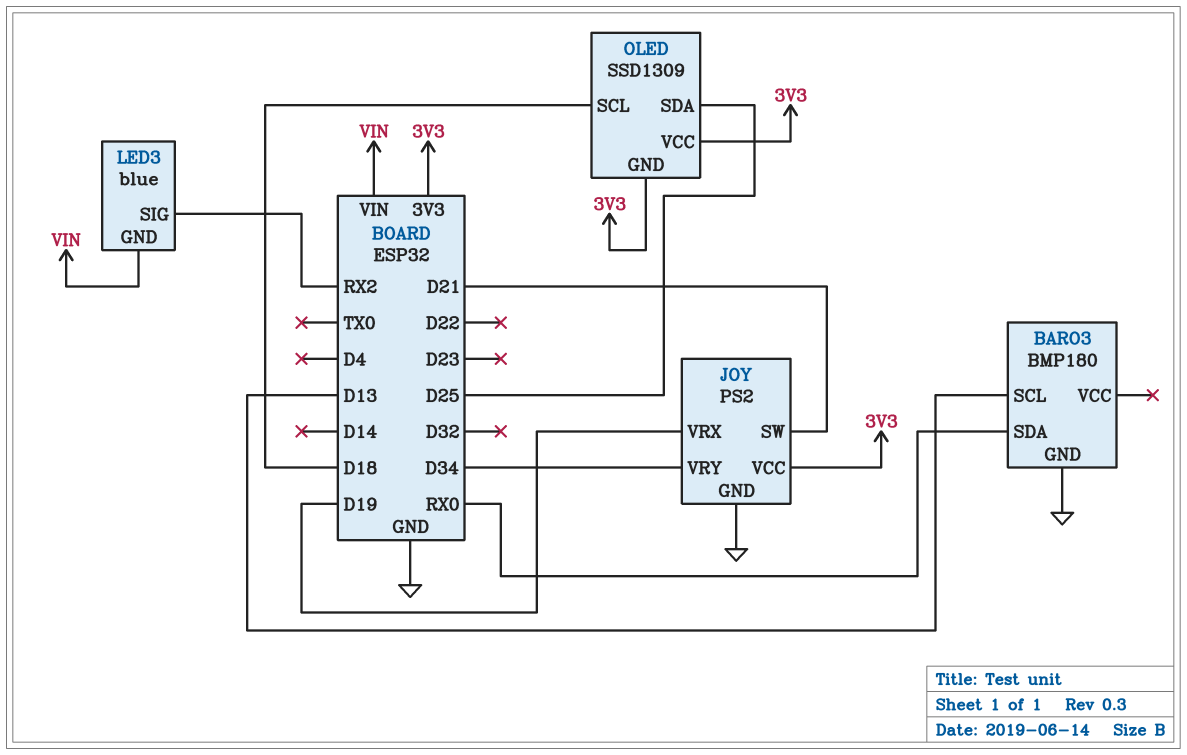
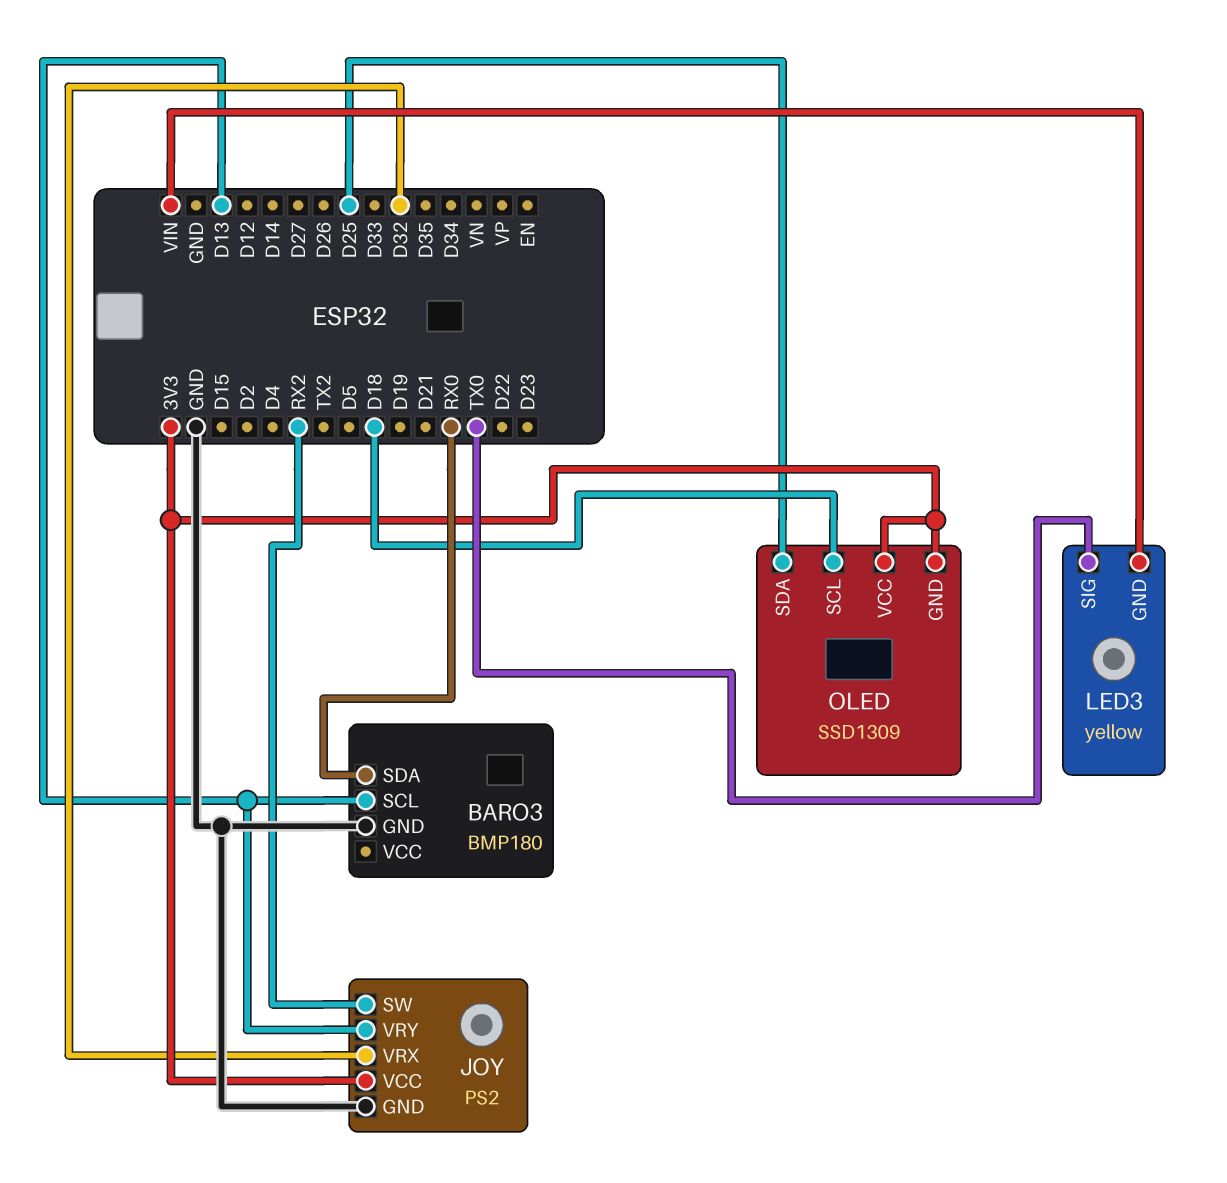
JOY pin SW: D21 -> RX2
JOY pin VRX: D19 -> D32
JOY pin VRY: D34 -> D13
LED3: blue -> yellow
LED3 pin SIG: RX2 -> TX0

